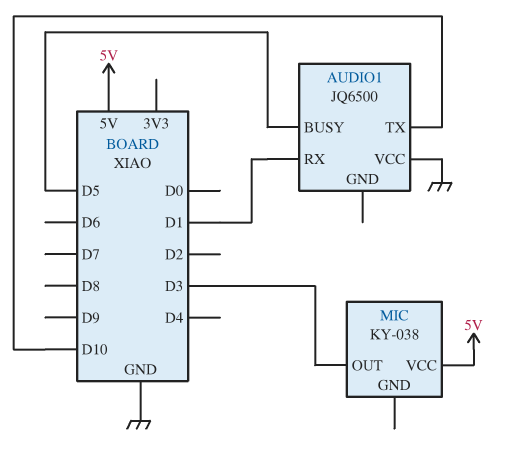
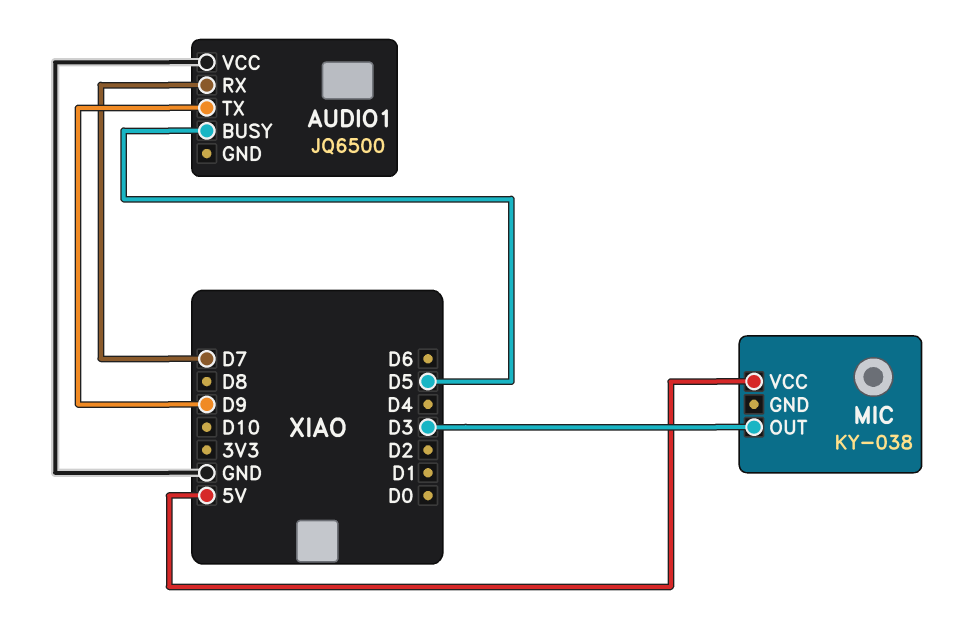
AUDIO1 pin RX: D1 -> D7
AUDIO1 pin TX: D10 -> D9

